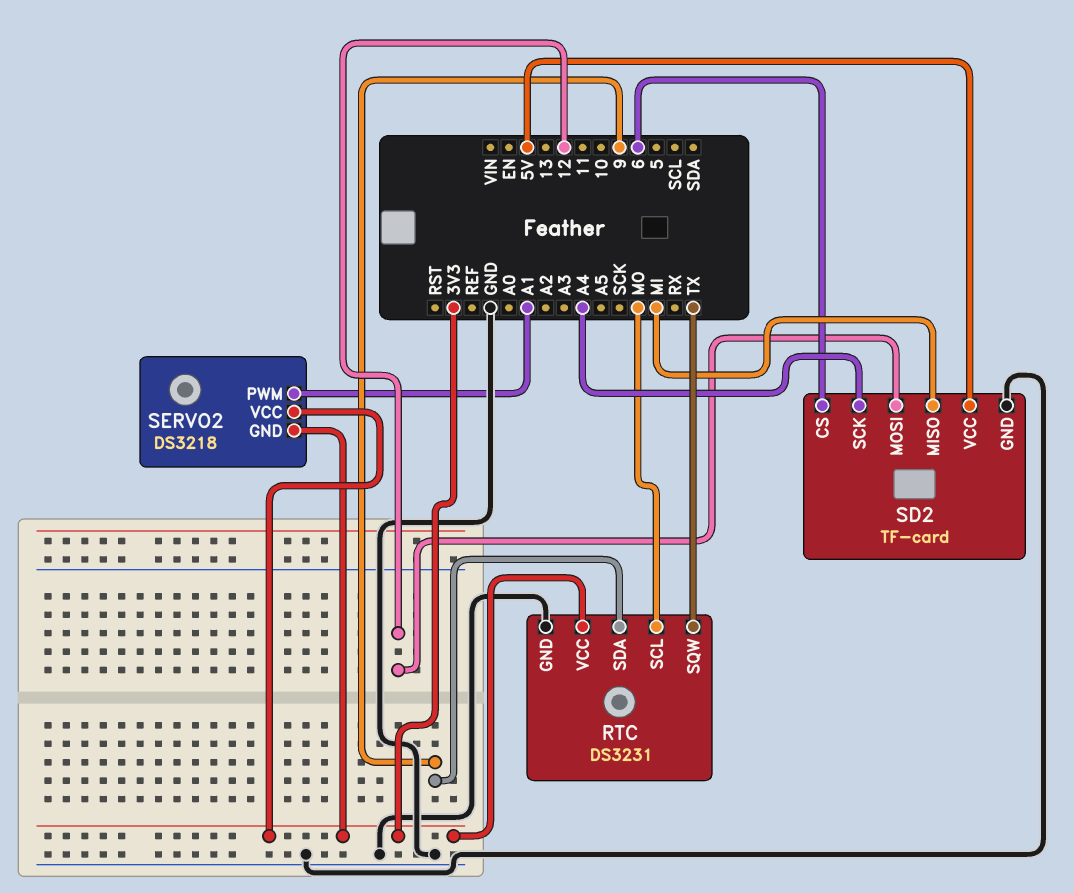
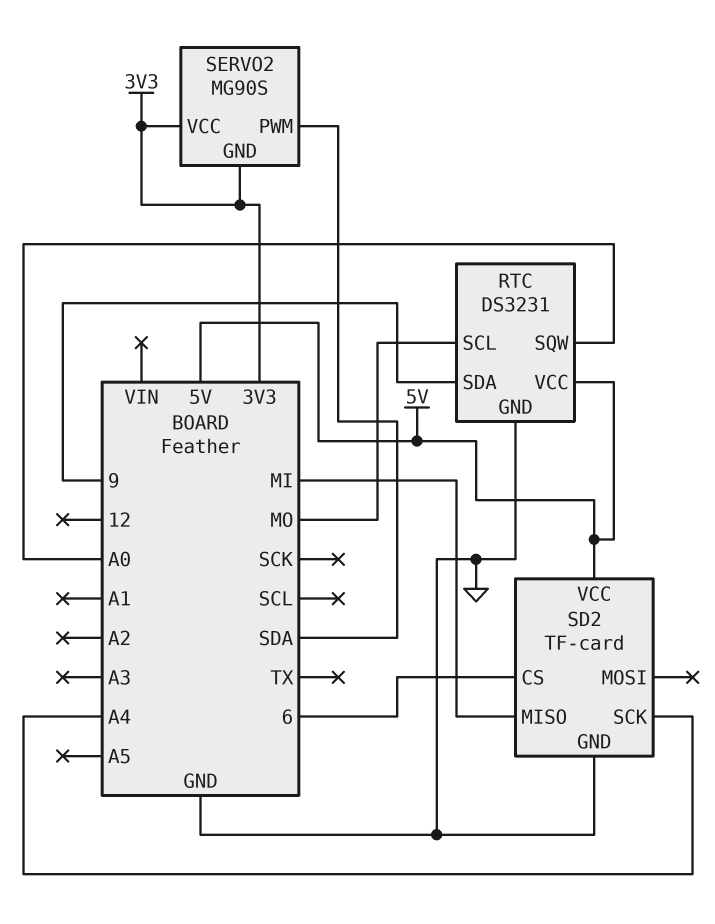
RTC pin SQW: TX -> A0
RTC pin VCC: 3V3 -> 5V
SD2 pin MOSI: 12 -> none
SERVO2: DS3218 -> MG90S
SERVO2 pin PWM: A1 -> SDA

